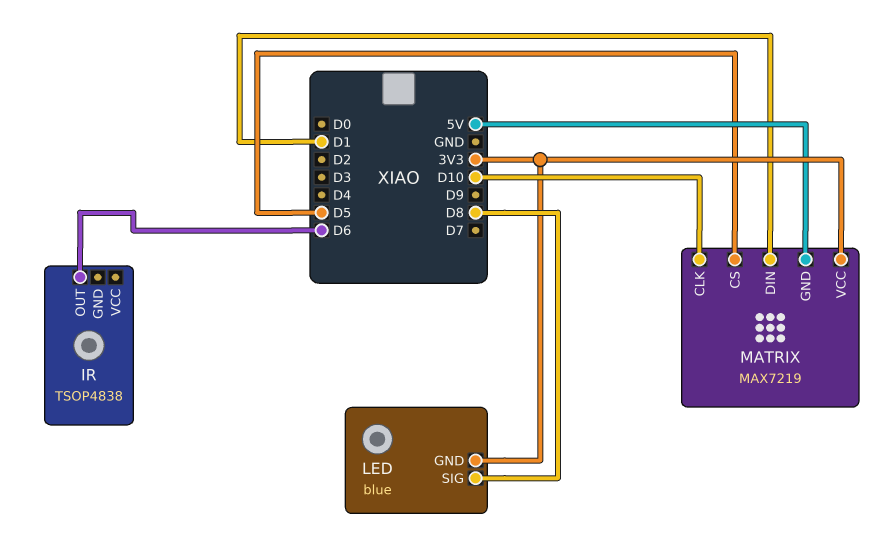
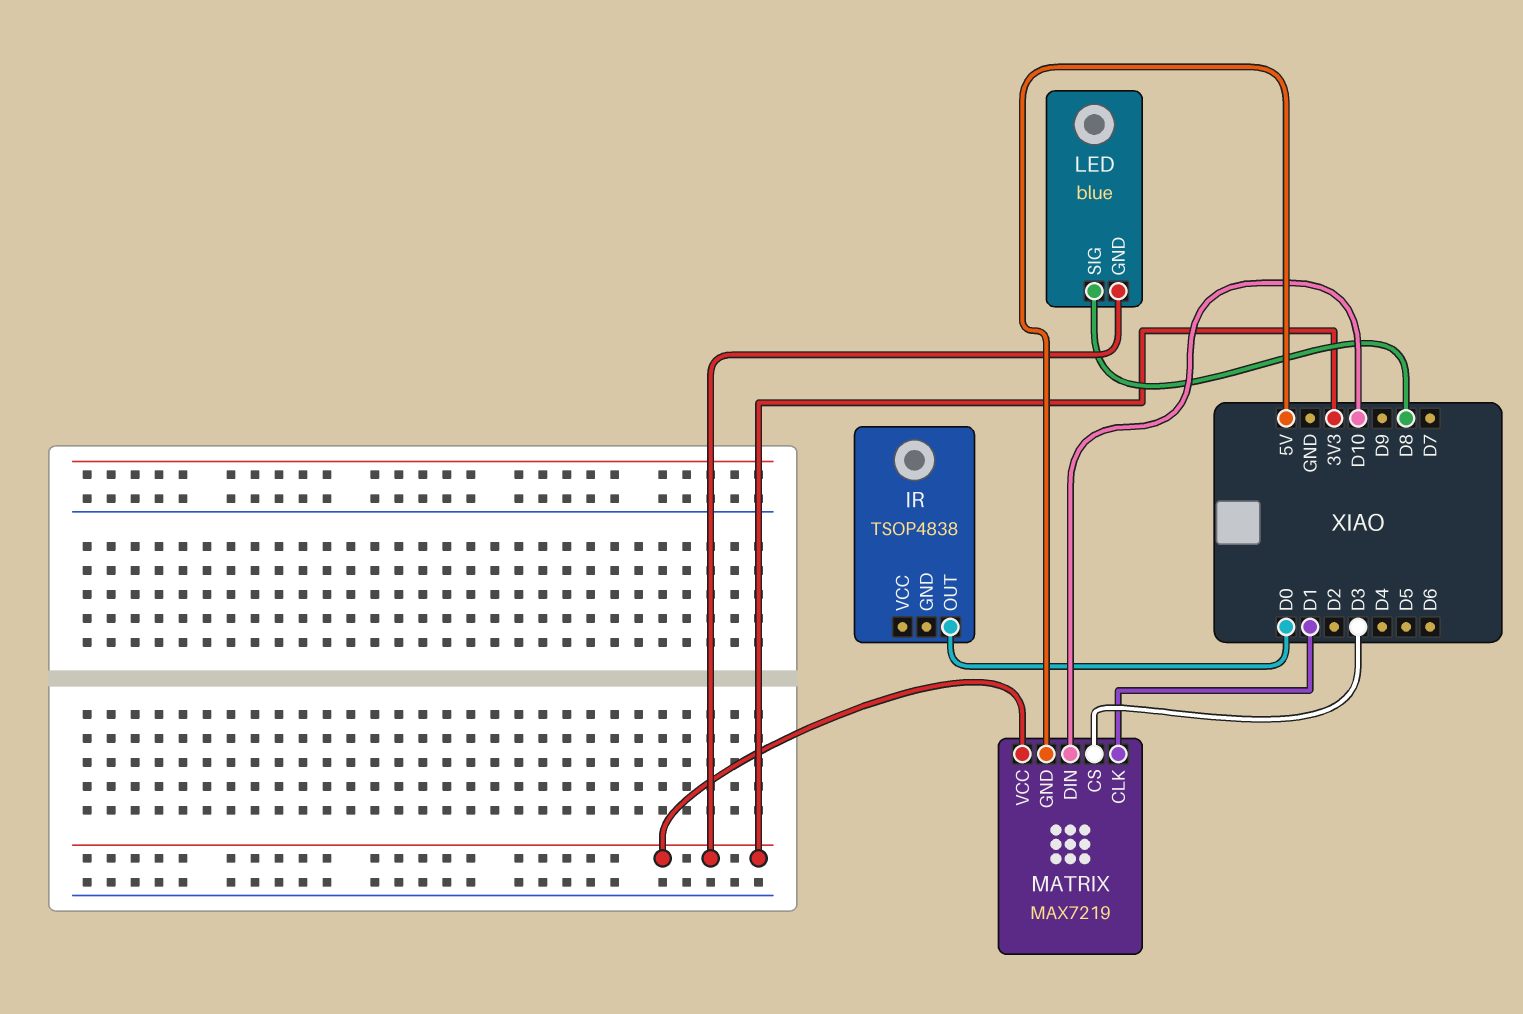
IR pin OUT: D6 -> D0
MATRIX pin CLK: D10 -> D1
MATRIX pin CS: D5 -> D3
MATRIX pin DIN: D1 -> D10

